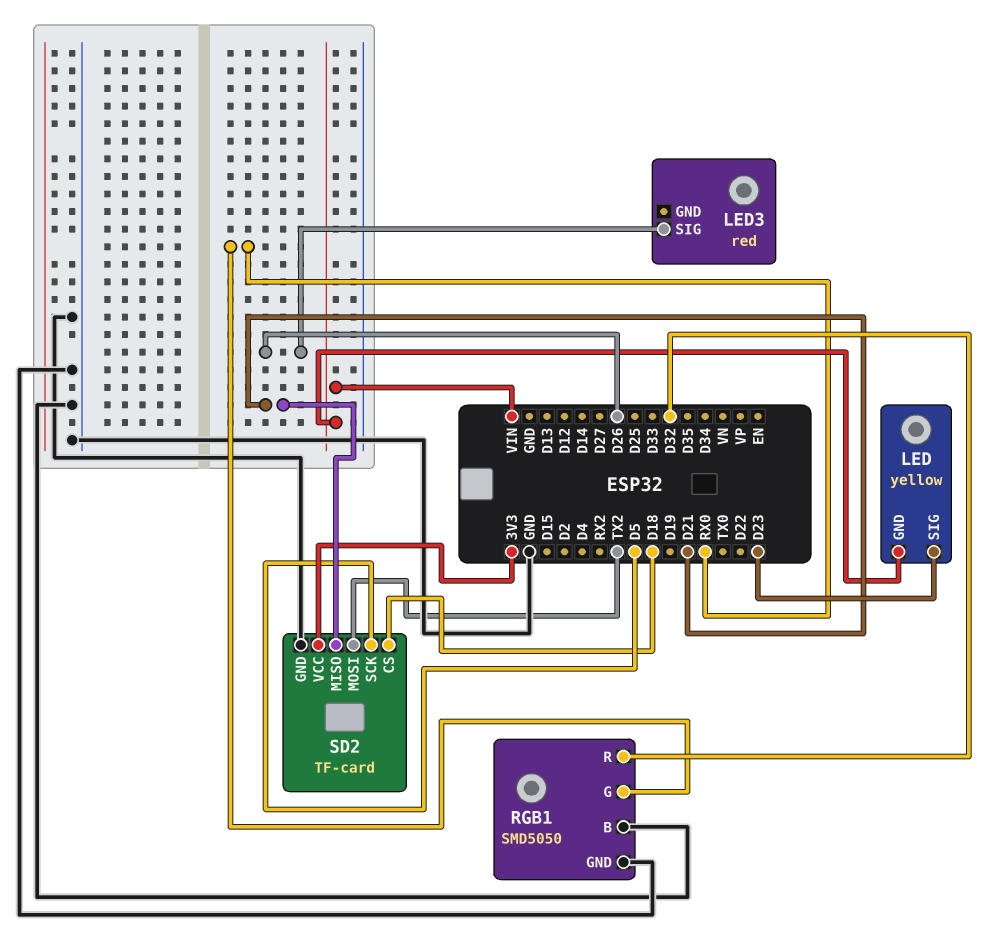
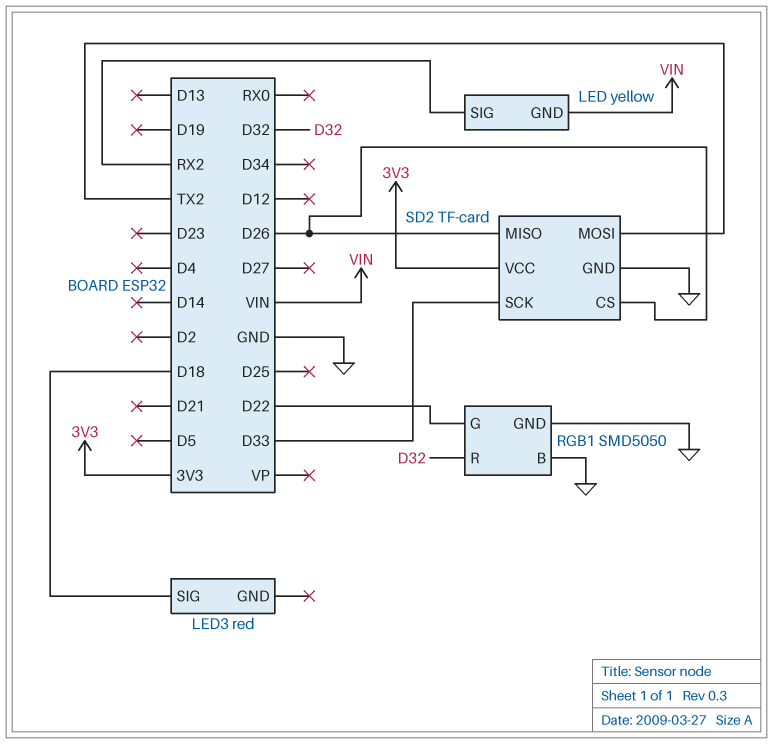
LED pin SIG: D23 -> RX2
LED3 pin SIG: D26 -> D18
RGB1 pin G: RX0 -> D22
SD2 pin CS: D18 -> D26
SD2 pin MISO: D21 -> D26
SD2 pin SCK: D5 -> D33

